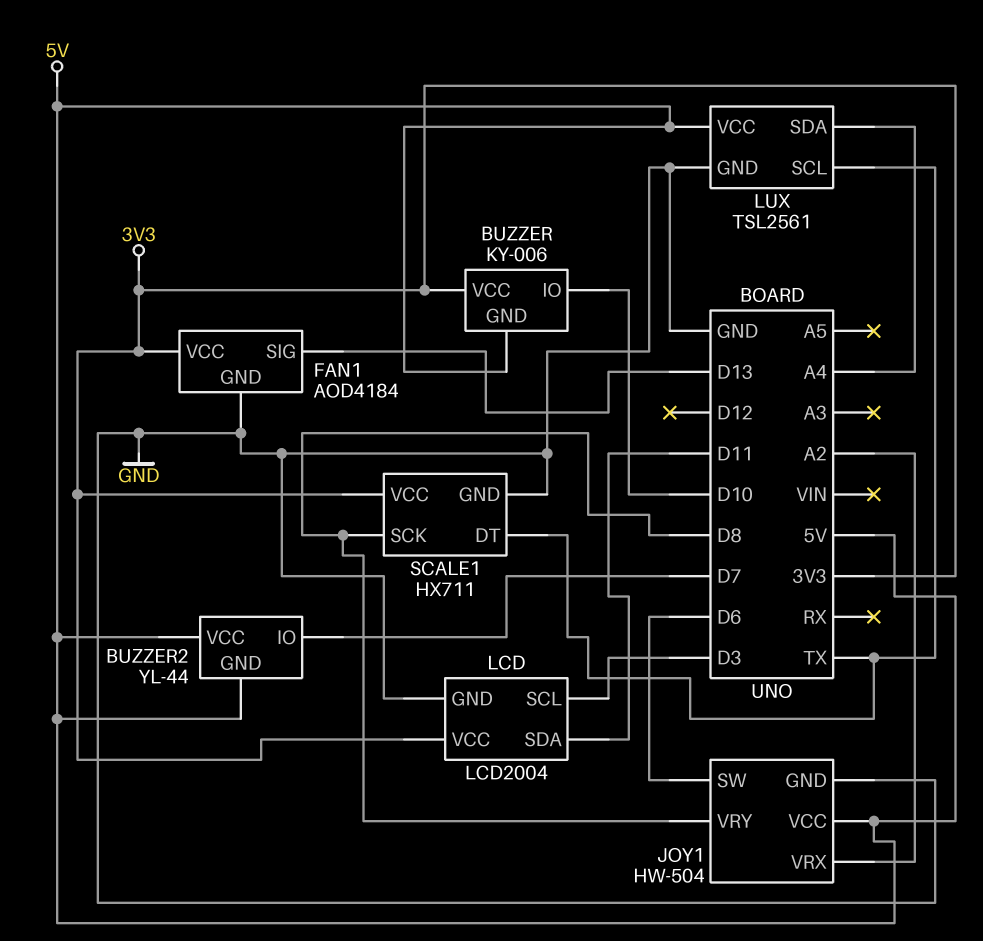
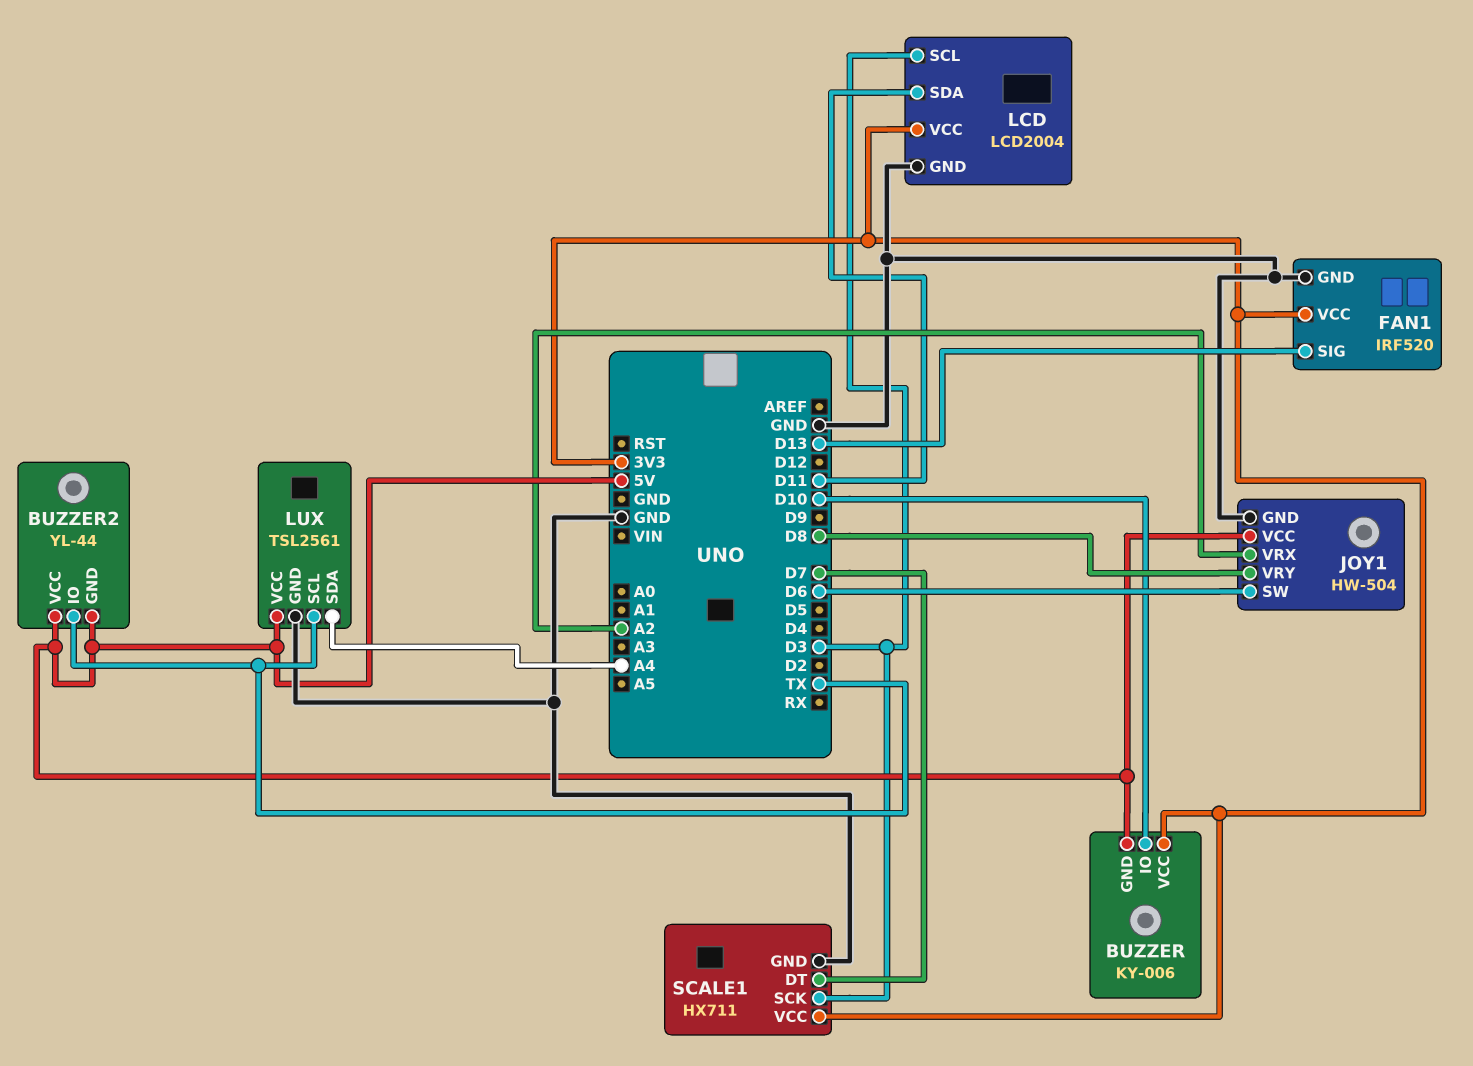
BUZZER2 pin IO: D7 -> TX
FAN1: AOD4184 -> IRF520
SCALE1 pin DT: TX -> D7
SCALE1 pin SCK: D8 -> D3

